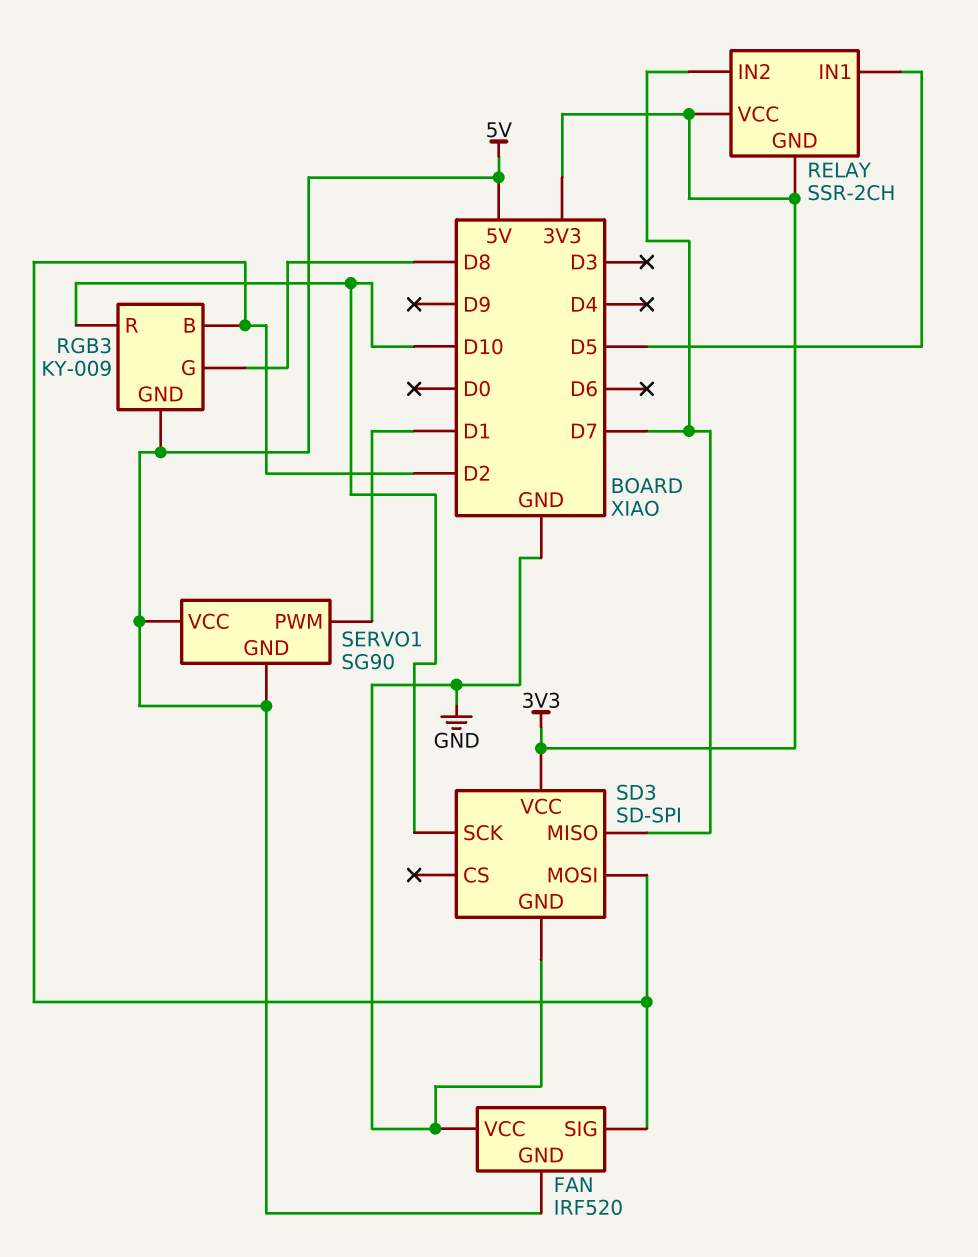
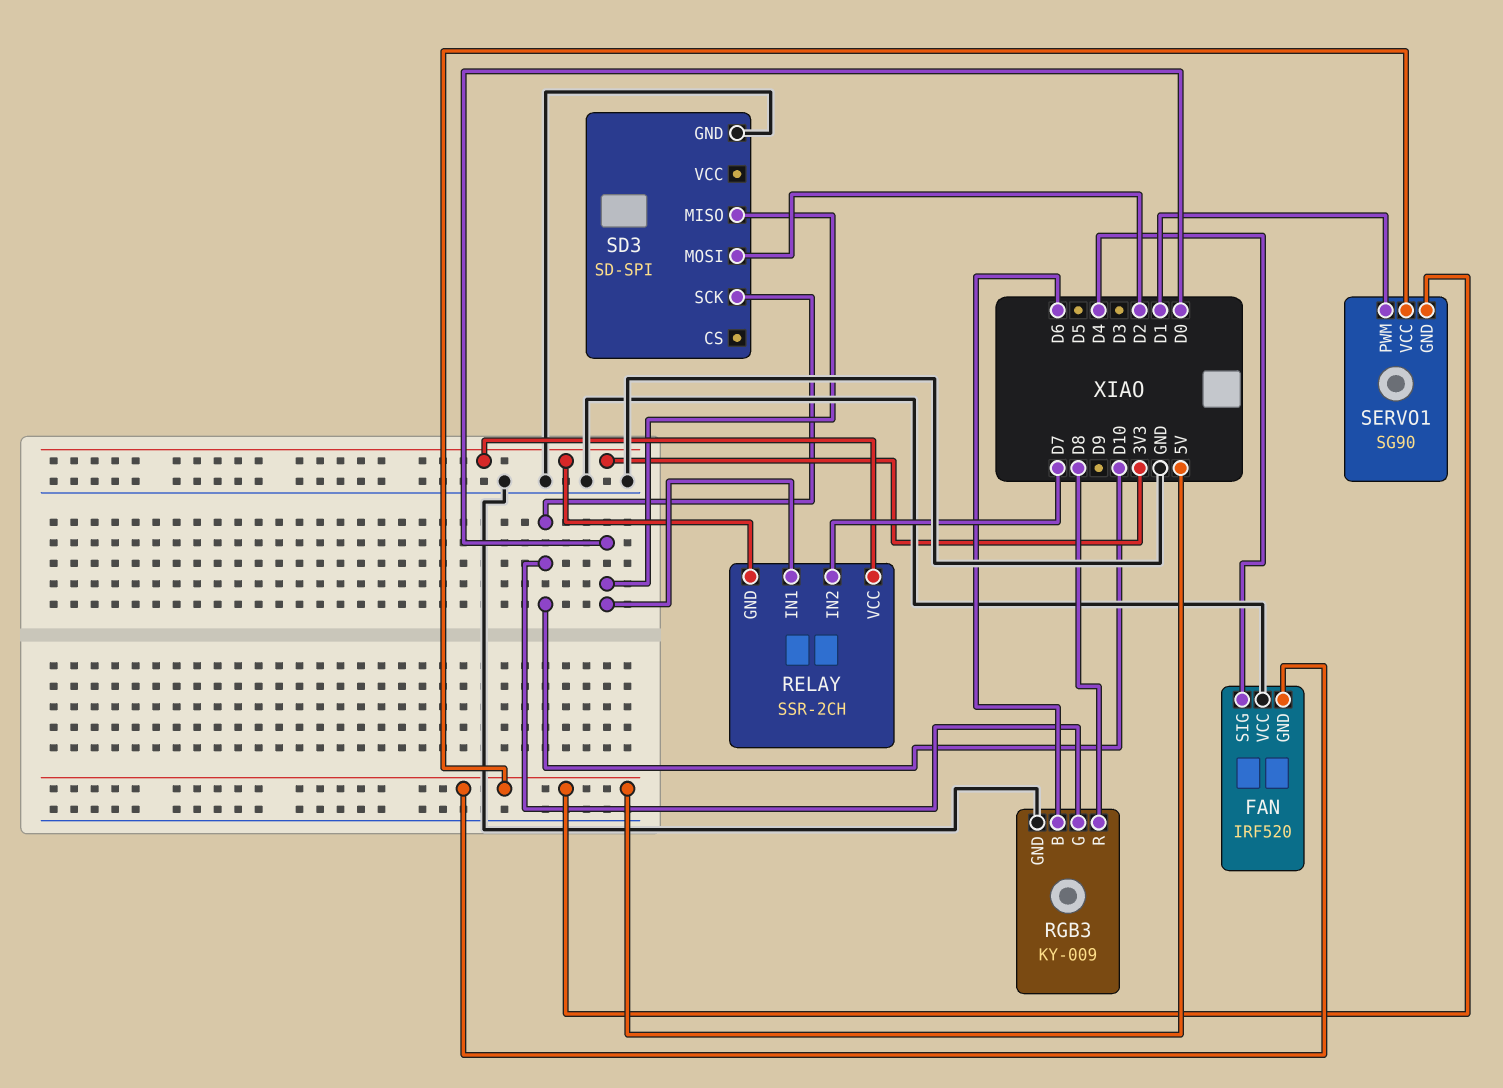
FAN pin SIG: D2 -> D4
RELAY pin IN1: D5 -> D0
RGB3 pin B: D2 -> D6
RGB3 pin G: D8 -> D10
RGB3 pin GND: 5V -> GND
RGB3 pin R: D10 -> D8
SD3 pin MISO: D7 -> D0
SD3 pin VCC: 3V3 -> none

